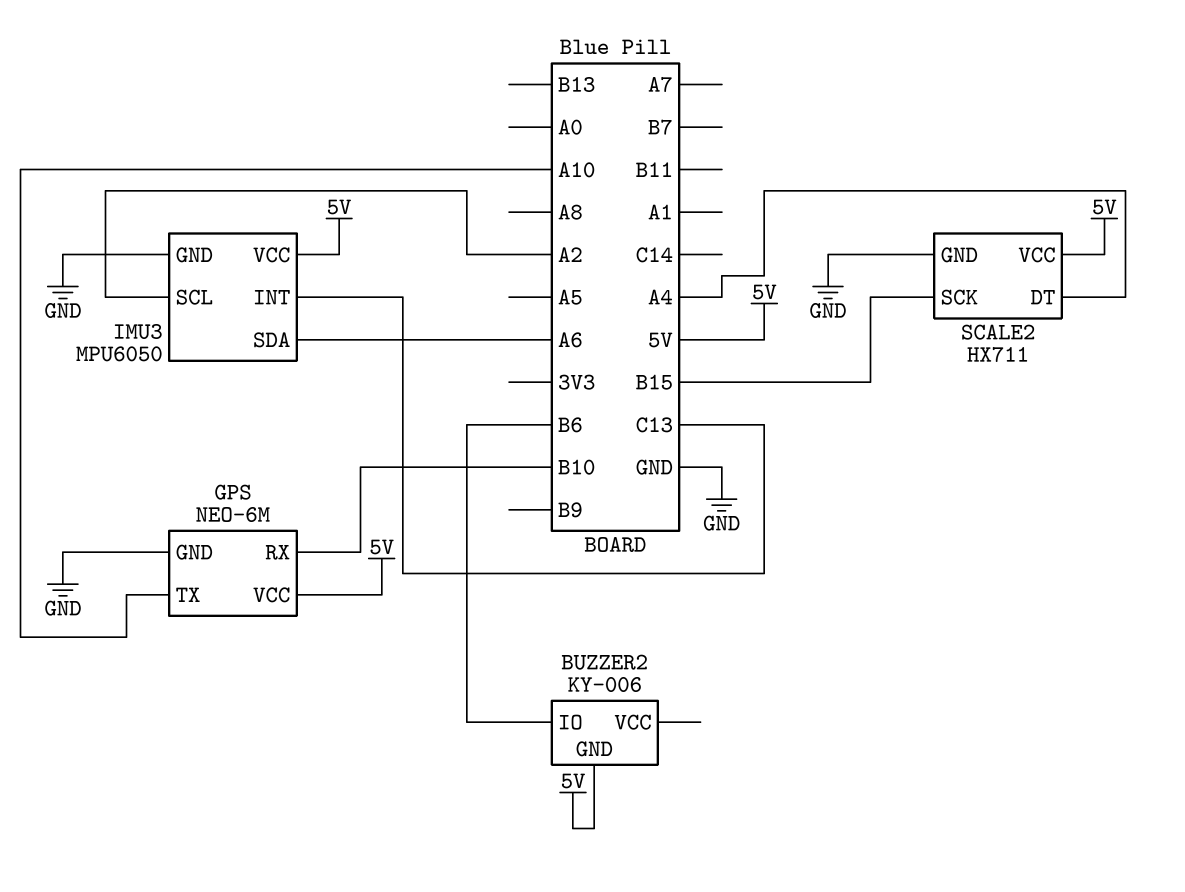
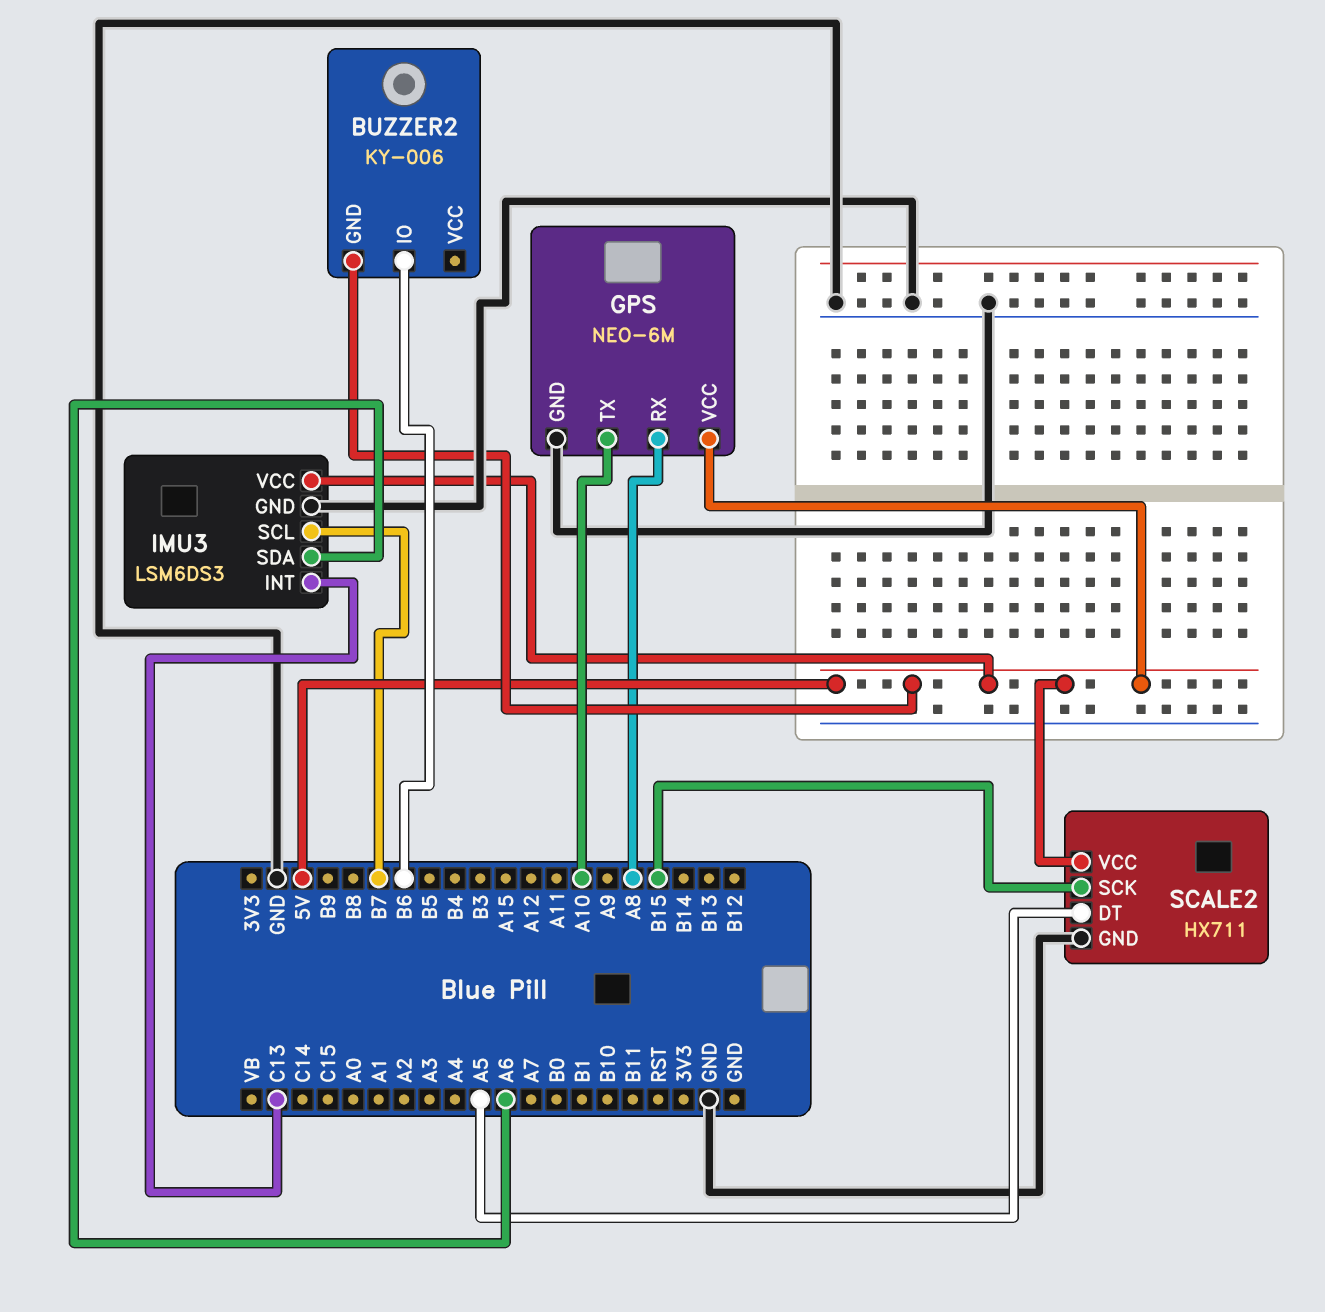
GPS pin RX: B10 -> A8
IMU3: MPU6050 -> LSM6DS3
IMU3 pin SCL: A2 -> B7
SCALE2 pin DT: A4 -> A5

